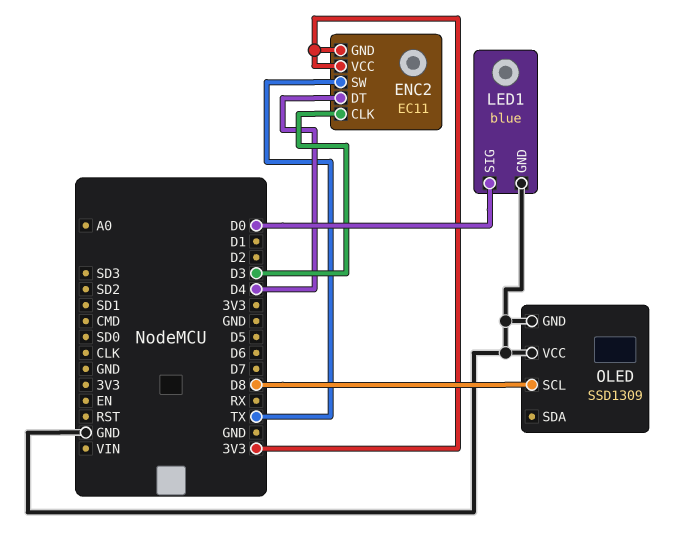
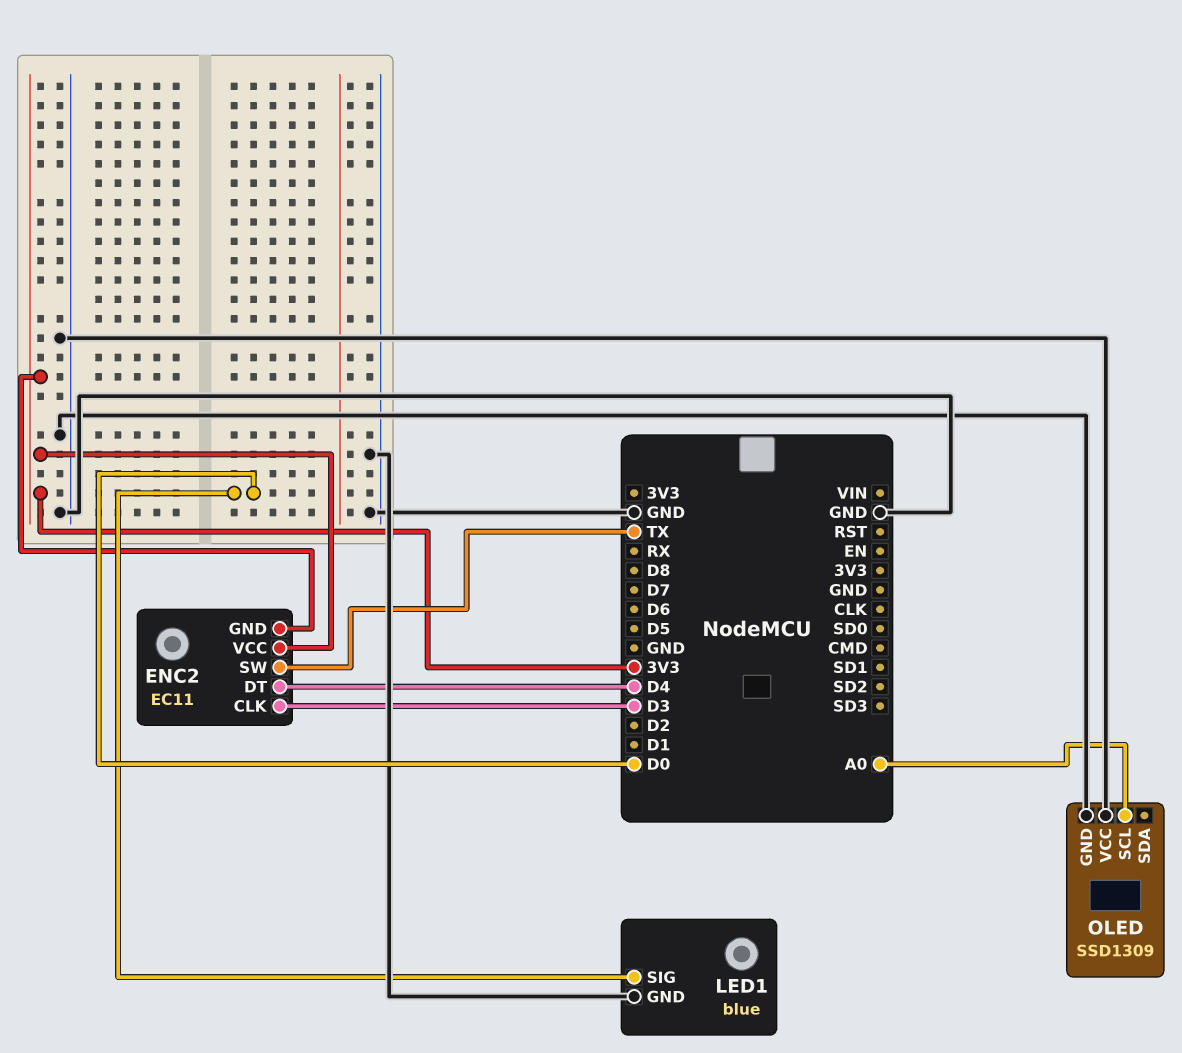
OLED pin SCL: D8 -> A0

